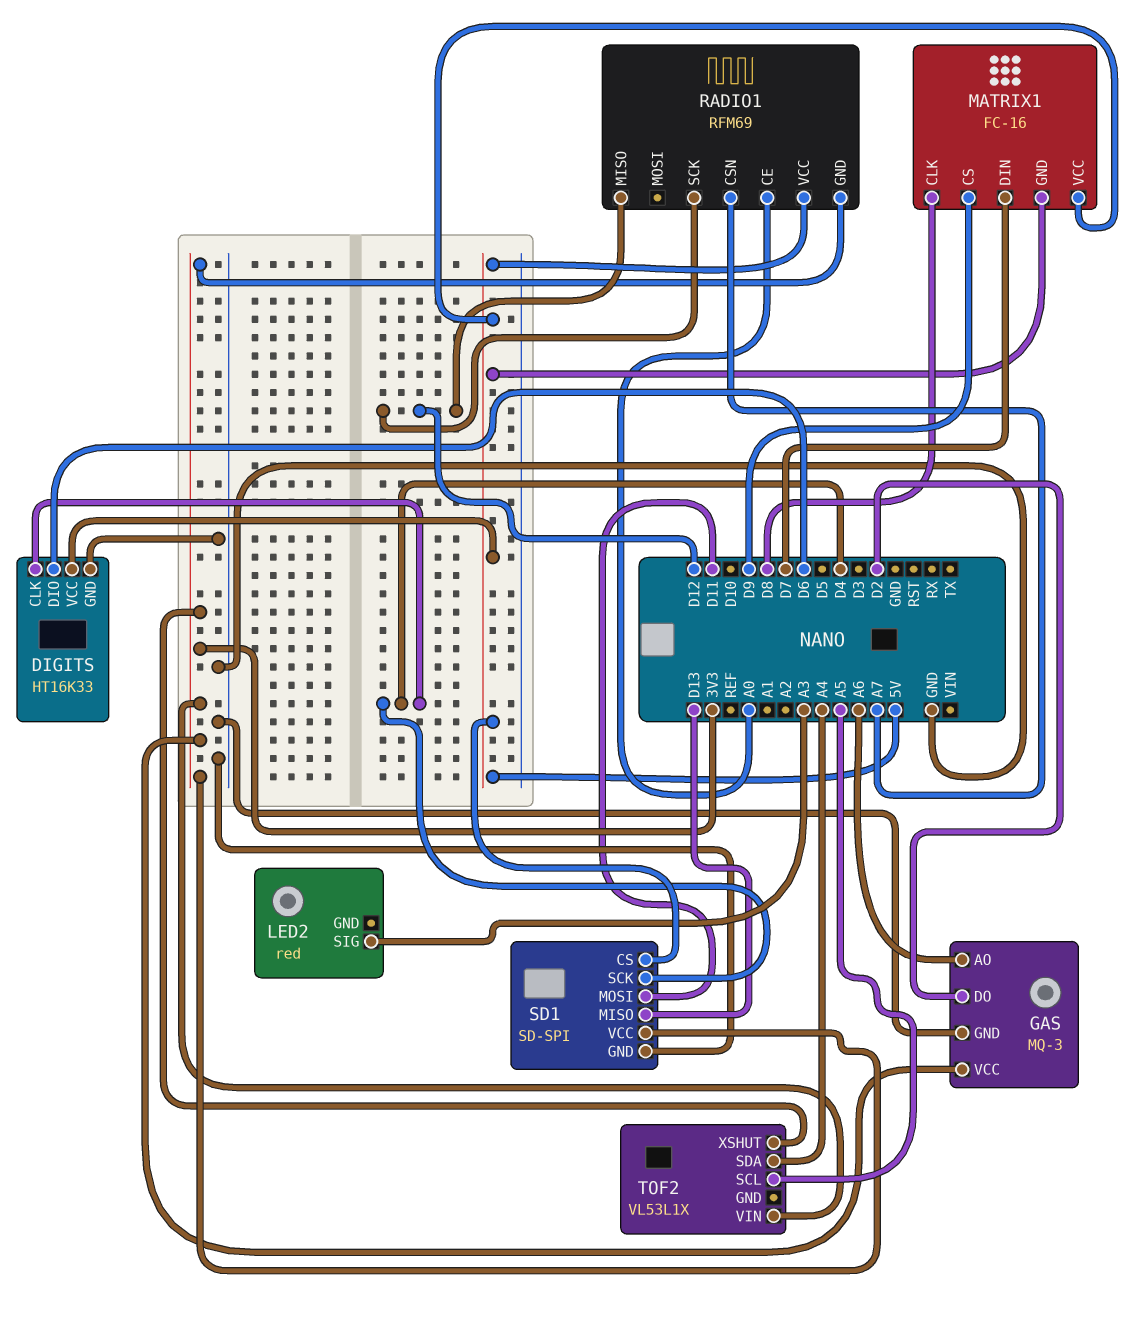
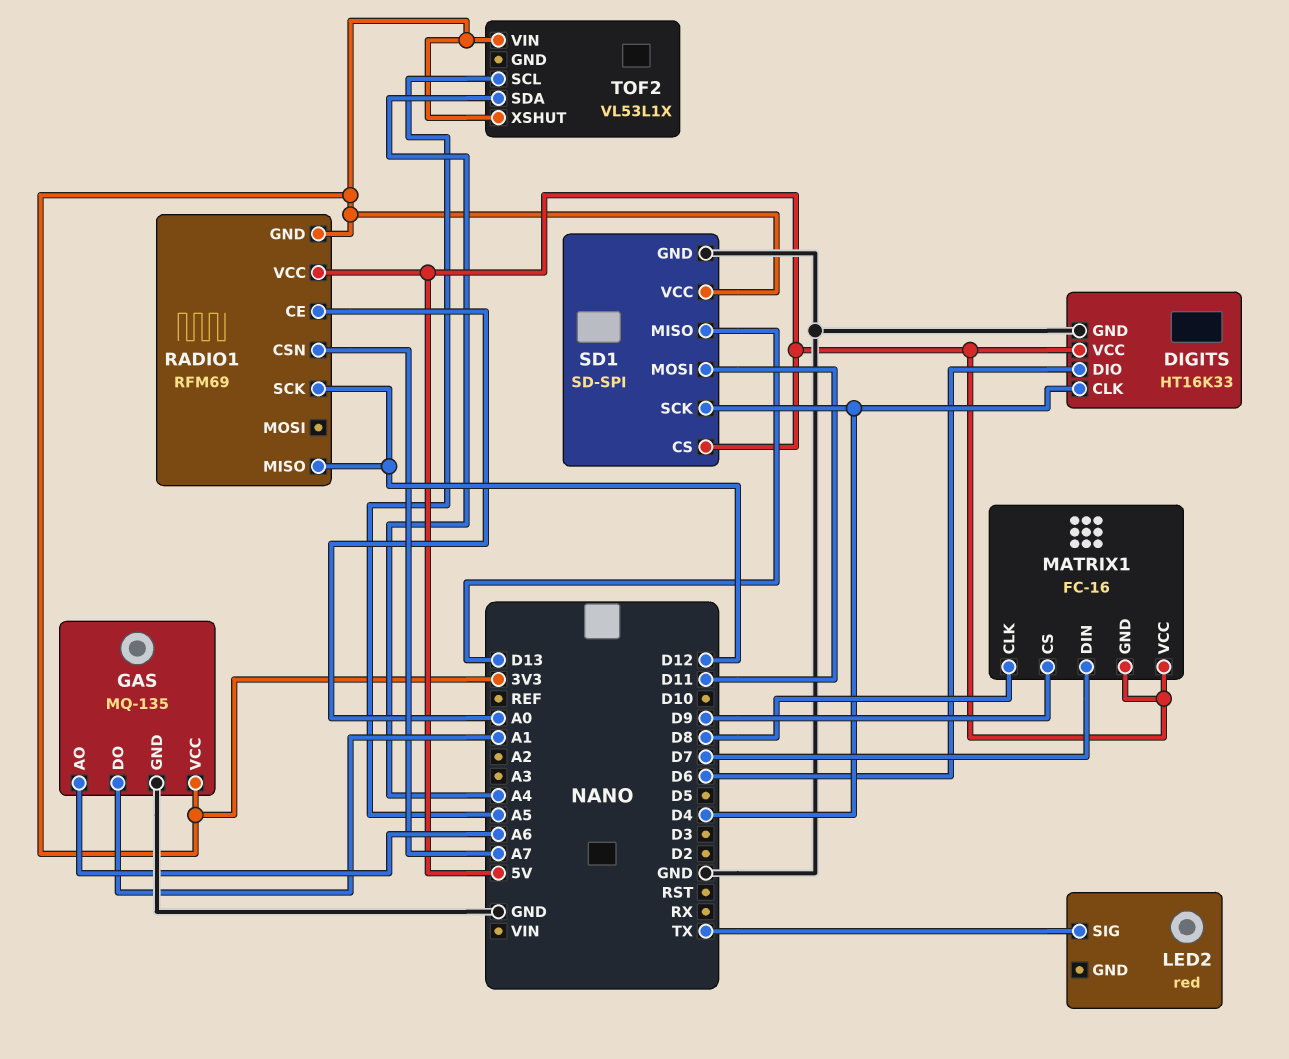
GAS: MQ-3 -> MQ-135
GAS pin DO: D2 -> A1
LED2 pin SIG: A3 -> TX

